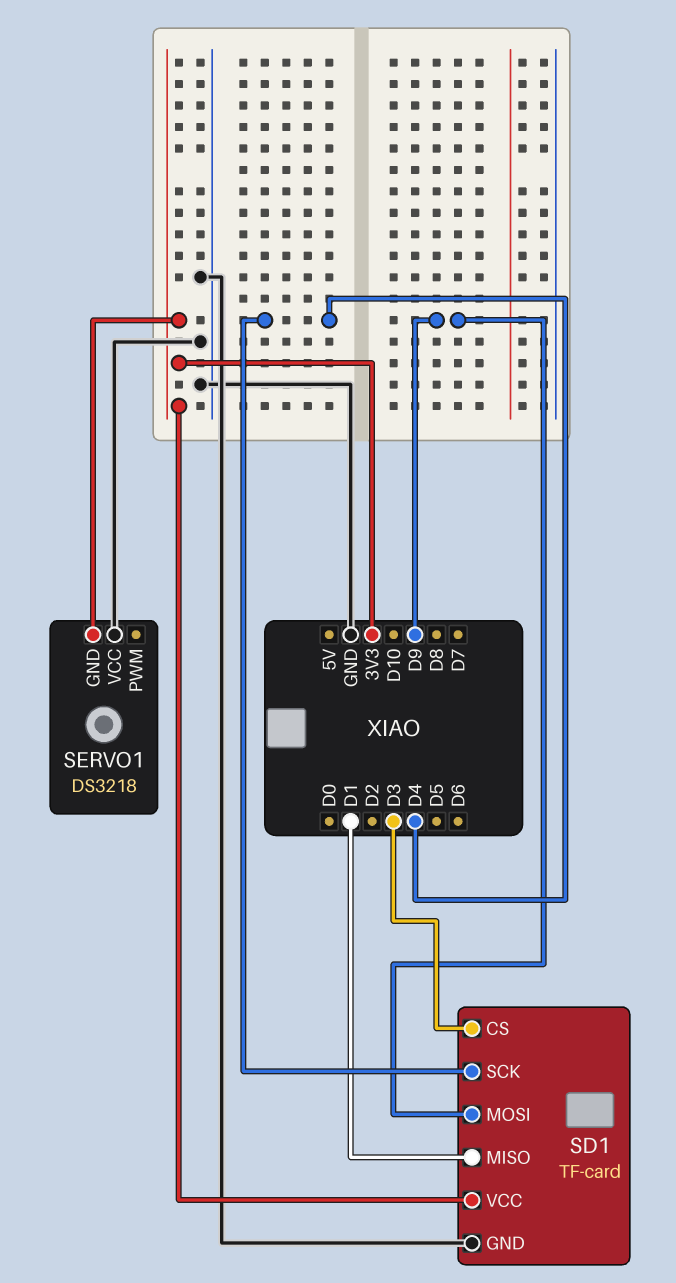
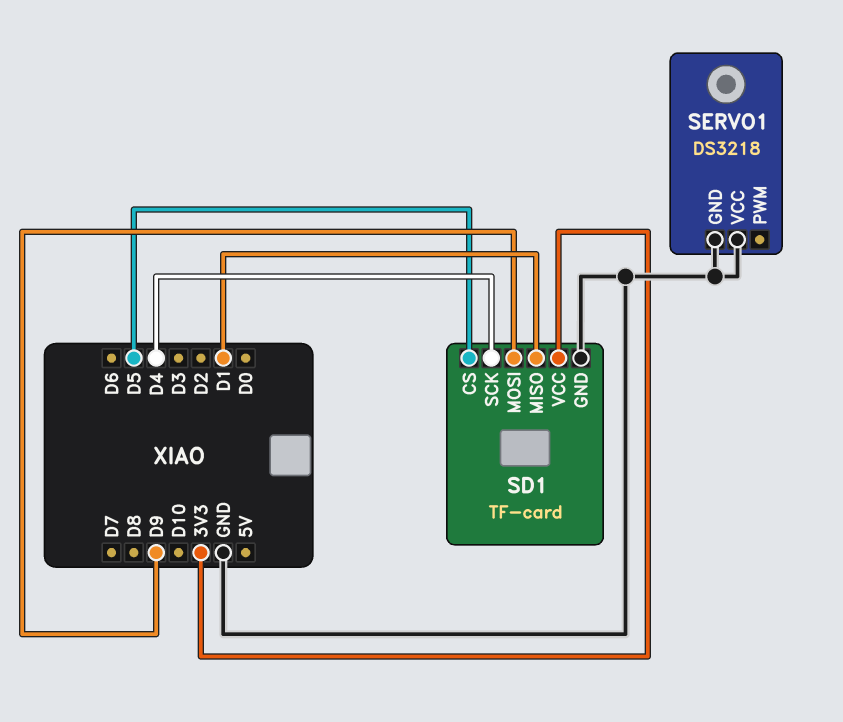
SD1 pin CS: D3 -> D5
SERVO1 pin GND: 3V3 -> GND

